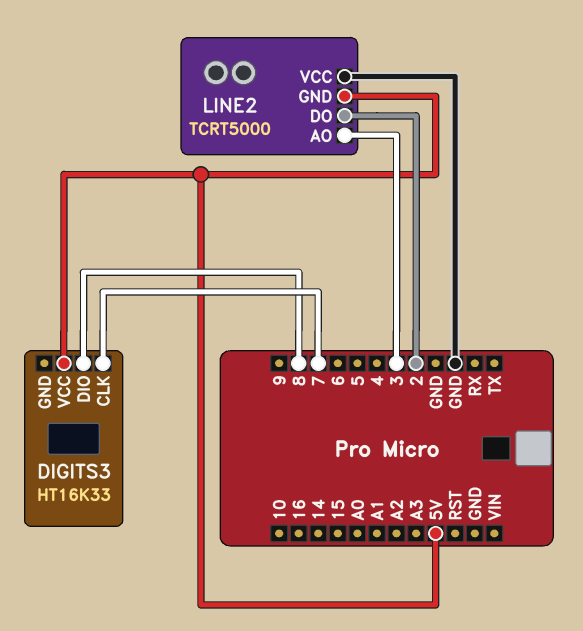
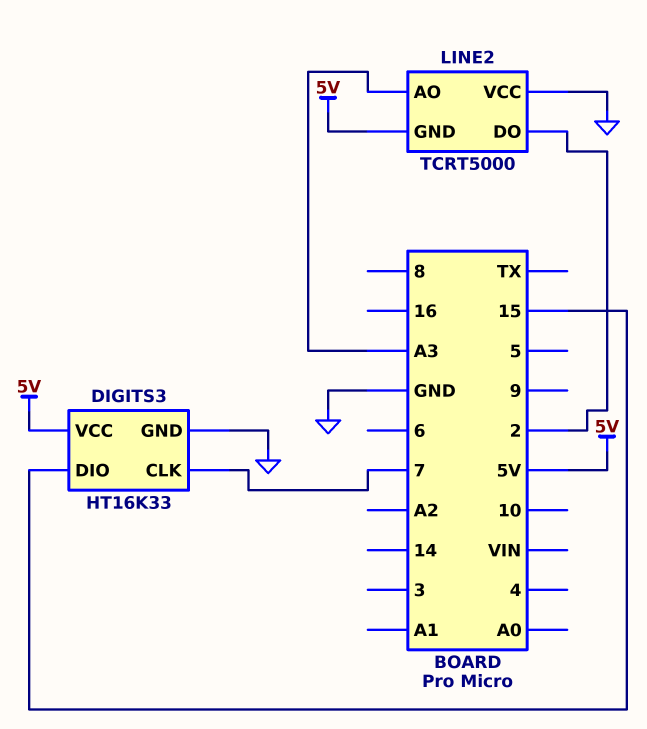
DIGITS3 pin DIO: 8 -> 15
DIGITS3 pin GND: none -> GND
LINE2 pin AO: 3 -> A3

